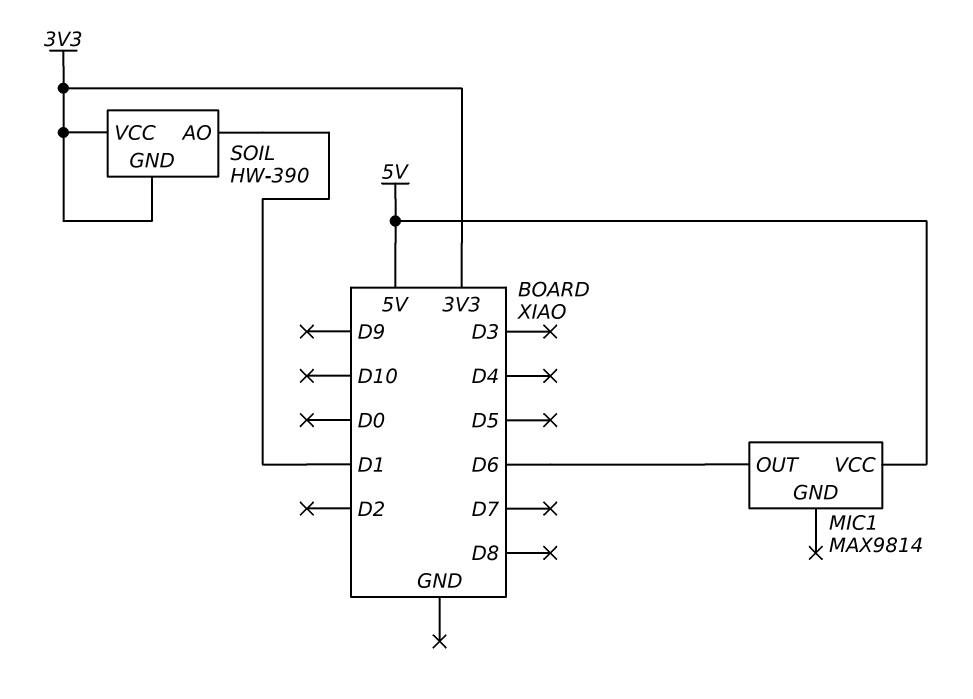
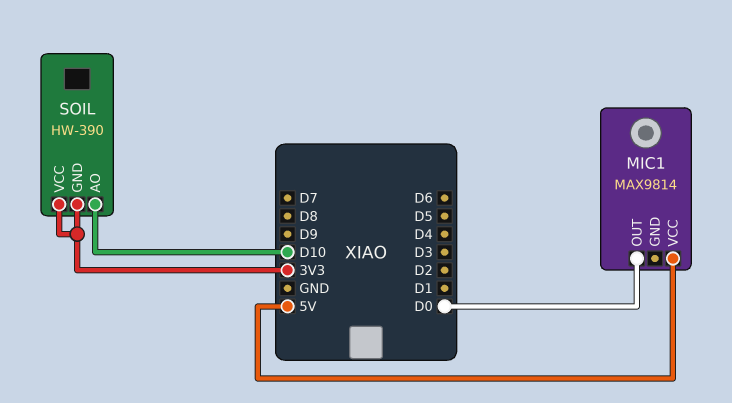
MIC1 pin OUT: D6 -> D0
SOIL pin AO: D1 -> D10

